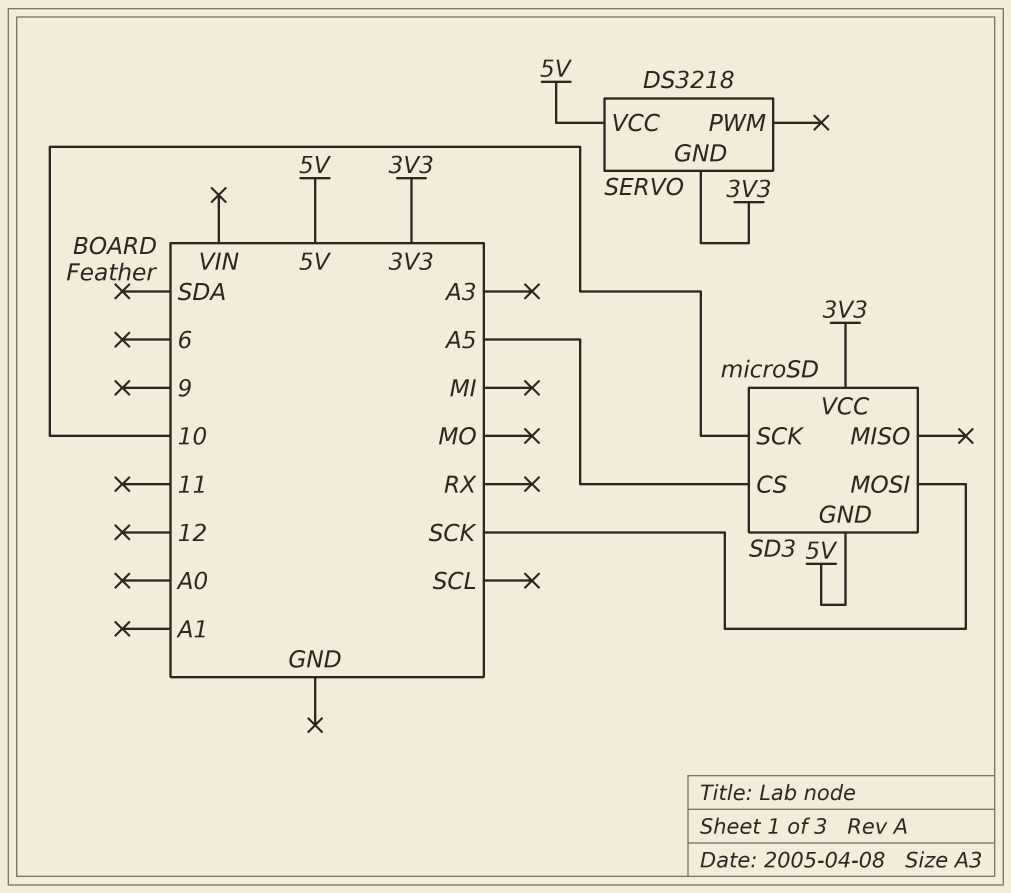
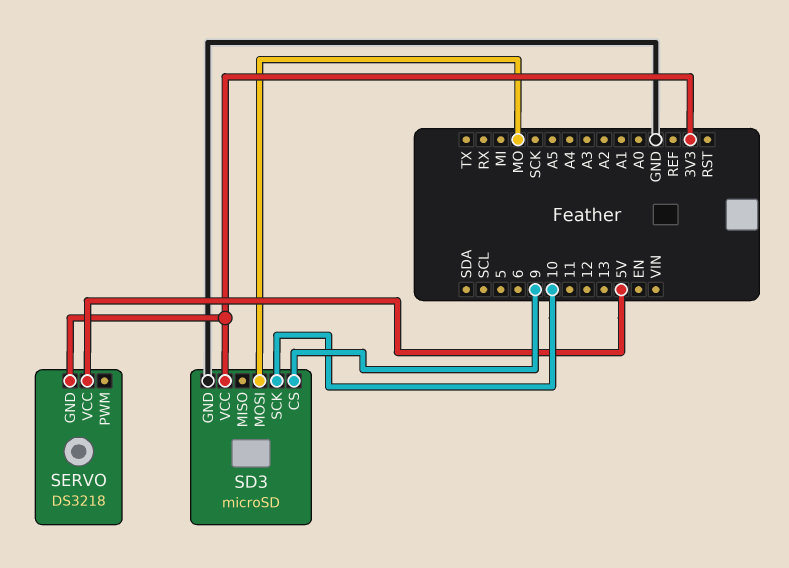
SD3 pin CS: A5 -> 9
SD3 pin GND: 5V -> GND
SD3 pin MOSI: SCK -> MO

